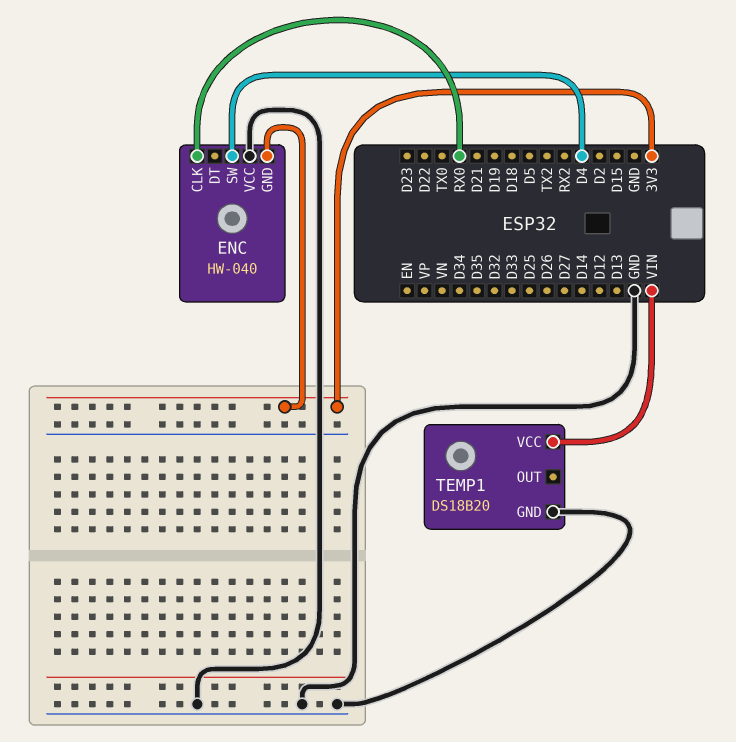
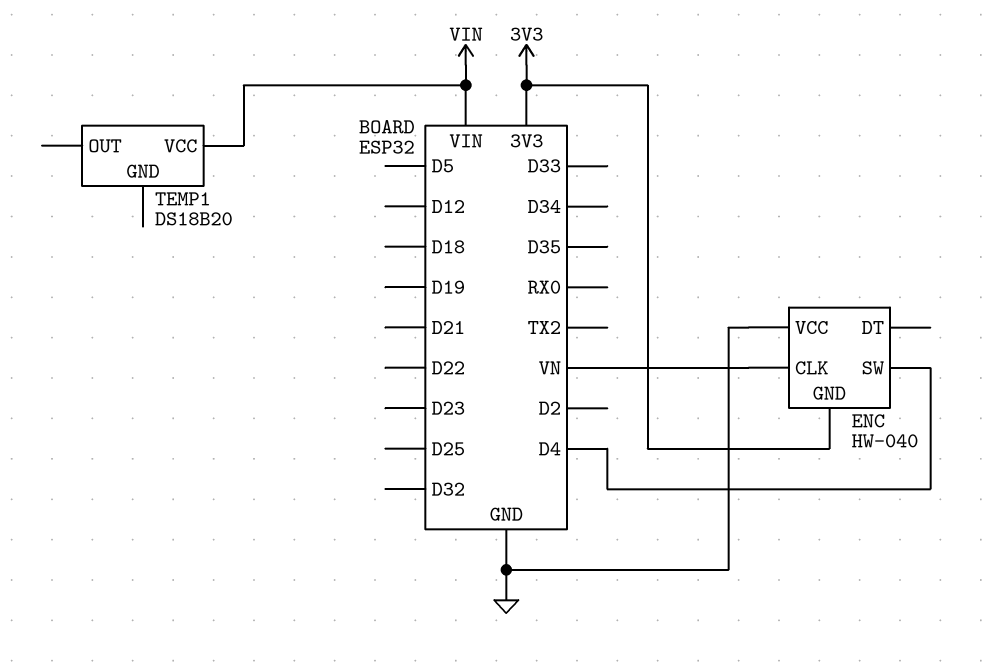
ENC pin CLK: RX0 -> VN
TEMP1 pin GND: GND -> none

